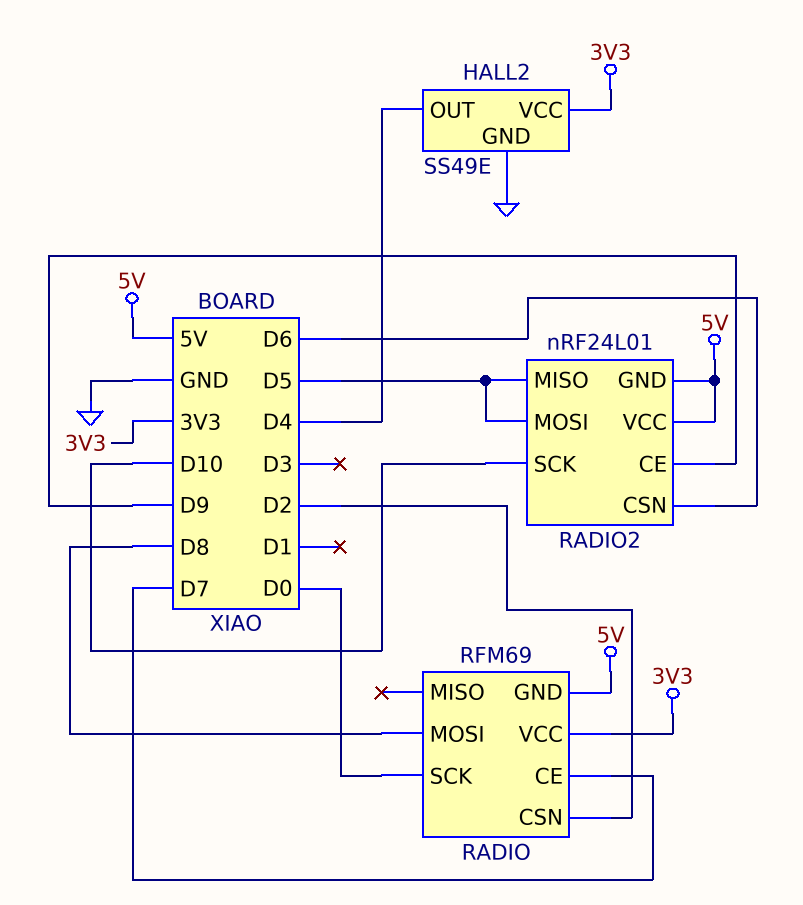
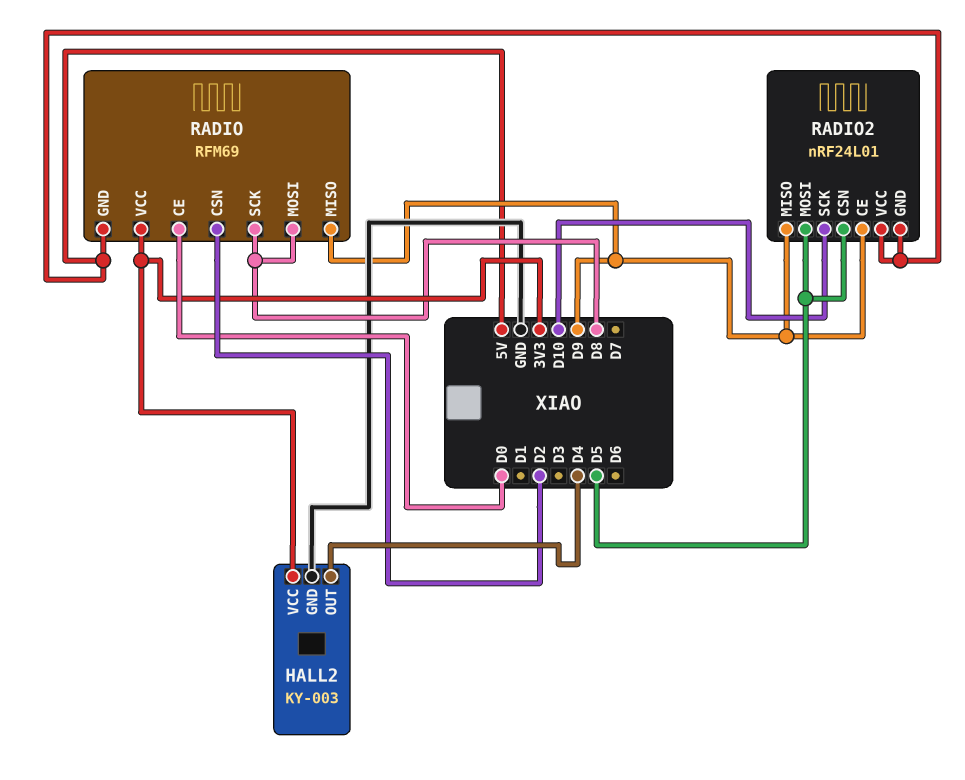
HALL2: SS49E -> KY-003
RADIO pin CE: D7 -> D0
RADIO pin MISO: none -> D9
RADIO pin SCK: D0 -> D8
RADIO2 pin CSN: D6 -> D5
RADIO2 pin MISO: D5 -> D9

